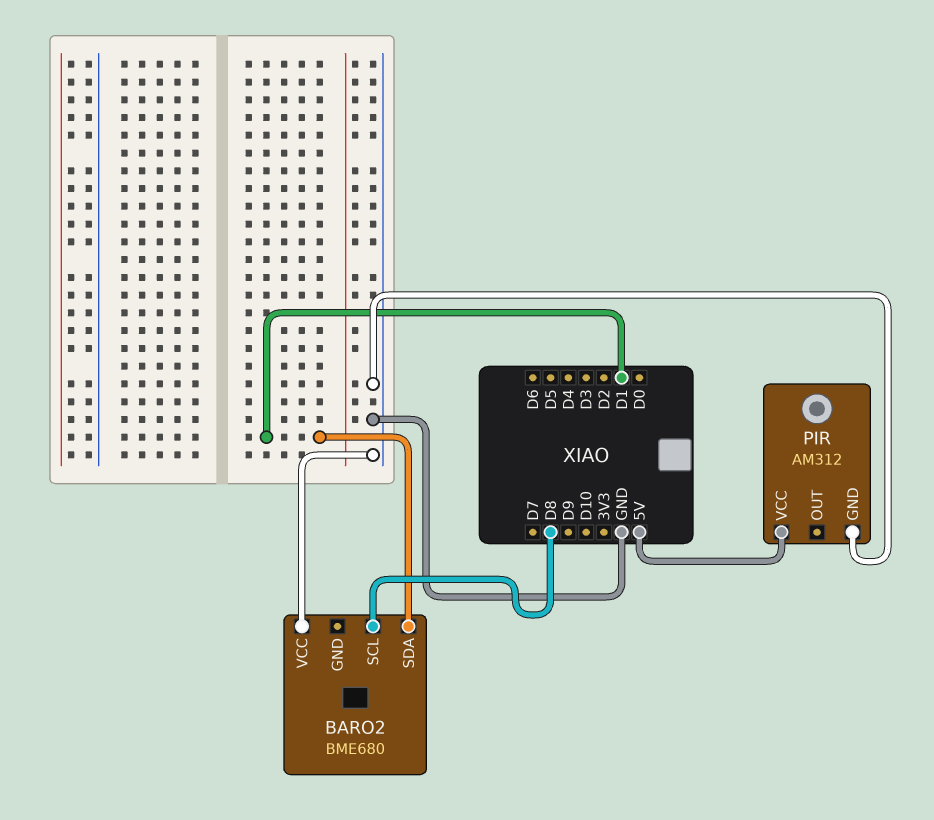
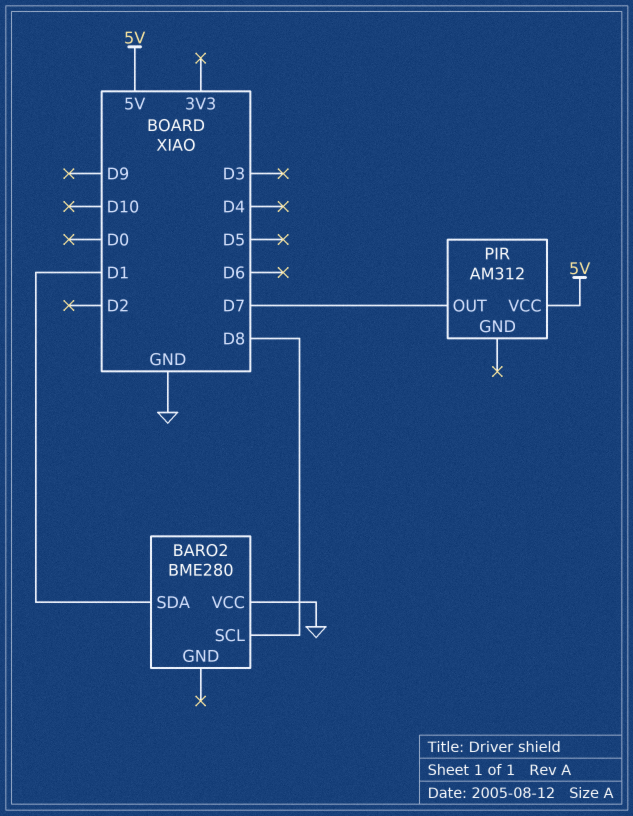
BARO2: BME680 -> BME280
PIR pin GND: GND -> none
PIR pin OUT: none -> D7

